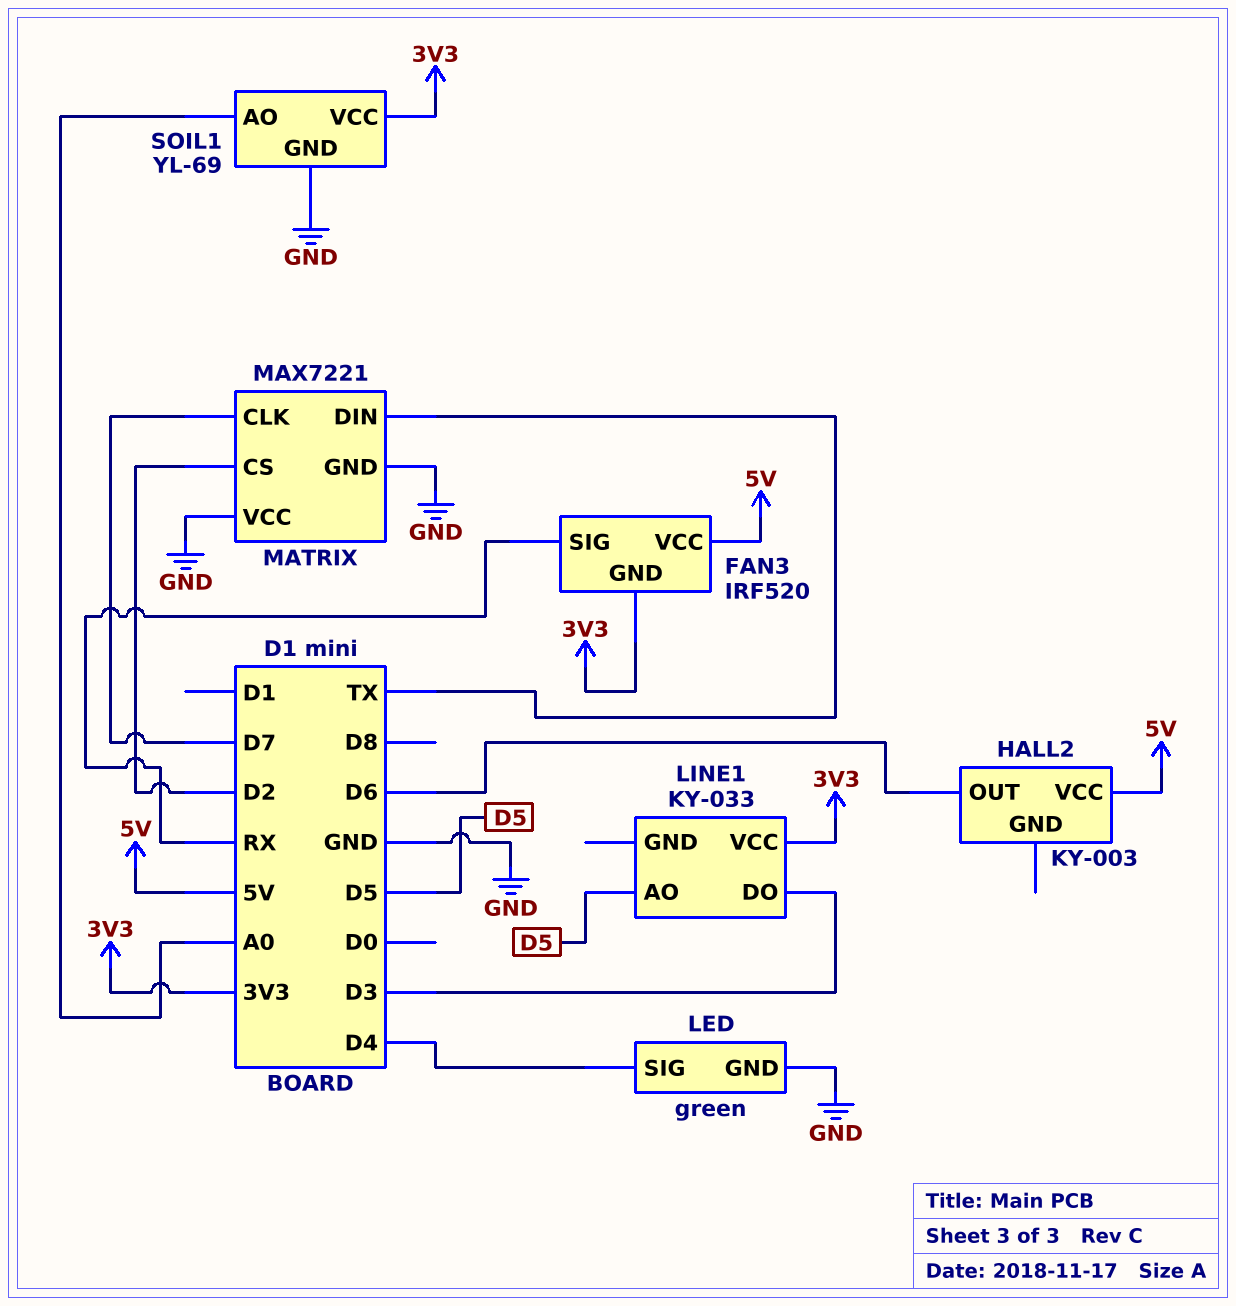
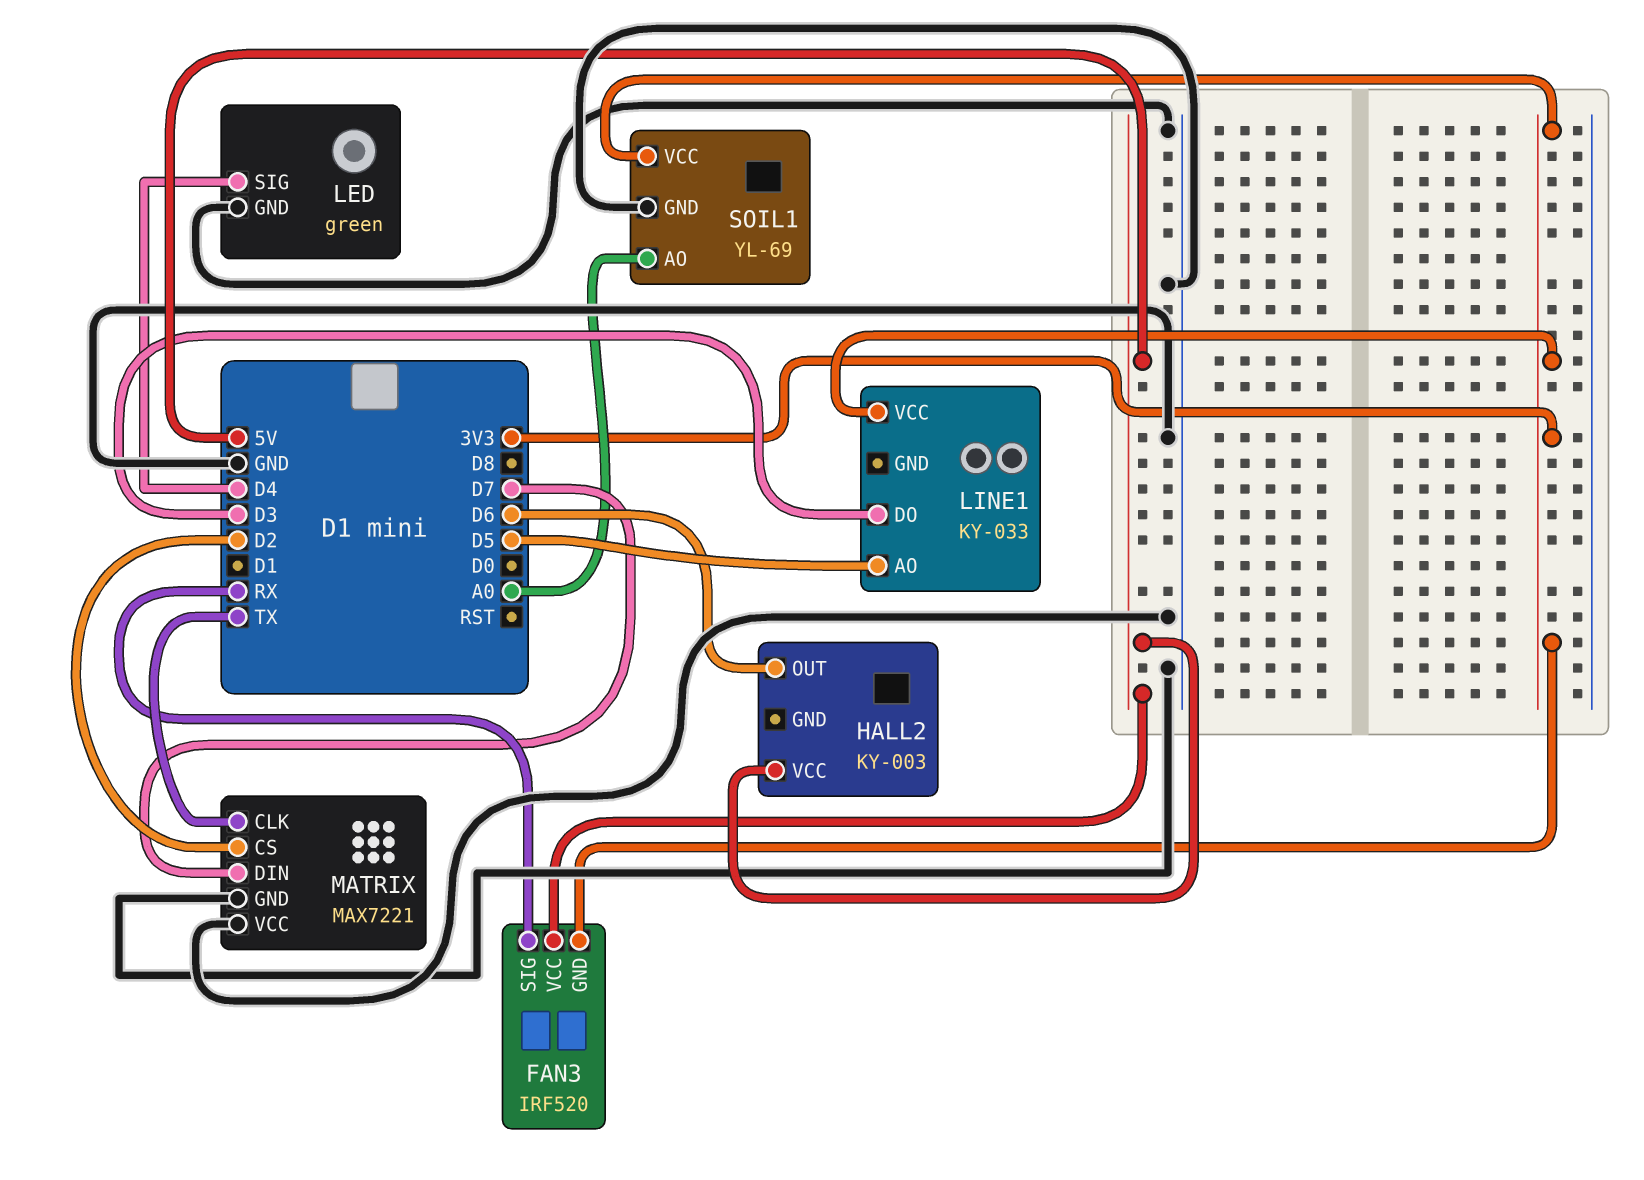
MATRIX pin CLK: D7 -> TX
MATRIX pin DIN: TX -> D7

